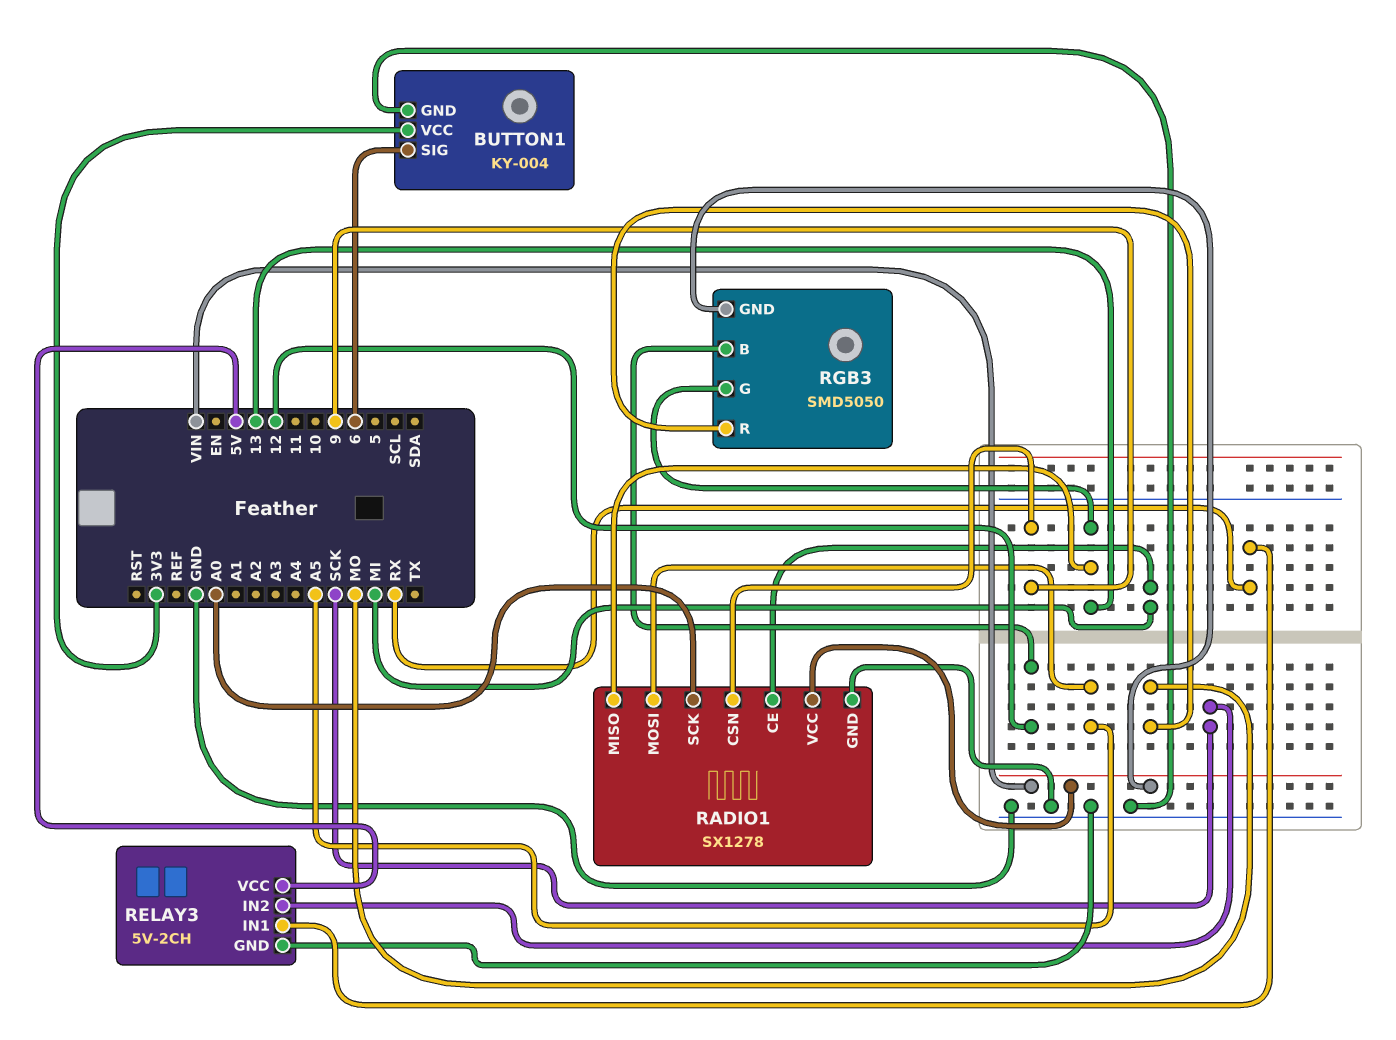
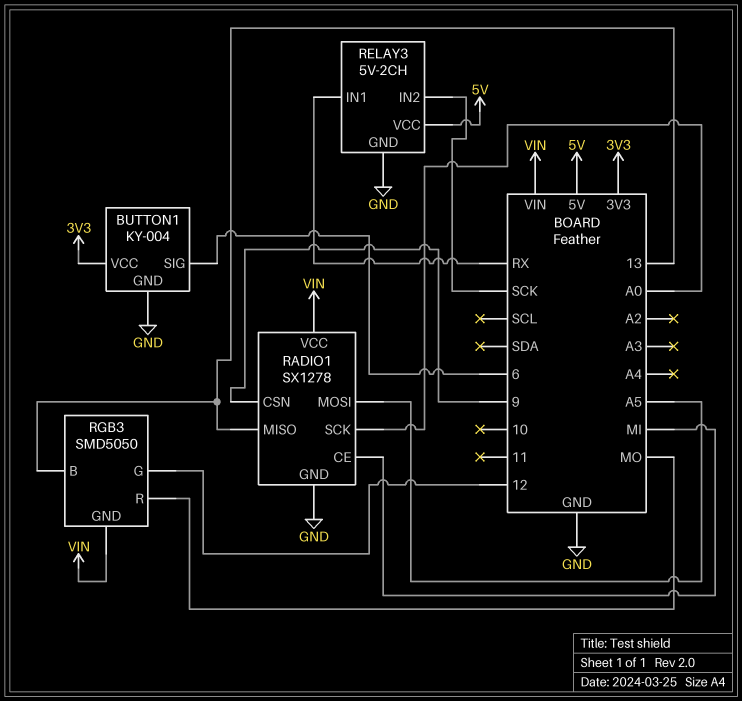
RGB3 pin B: 12 -> 13
RGB3 pin G: 13 -> 12

